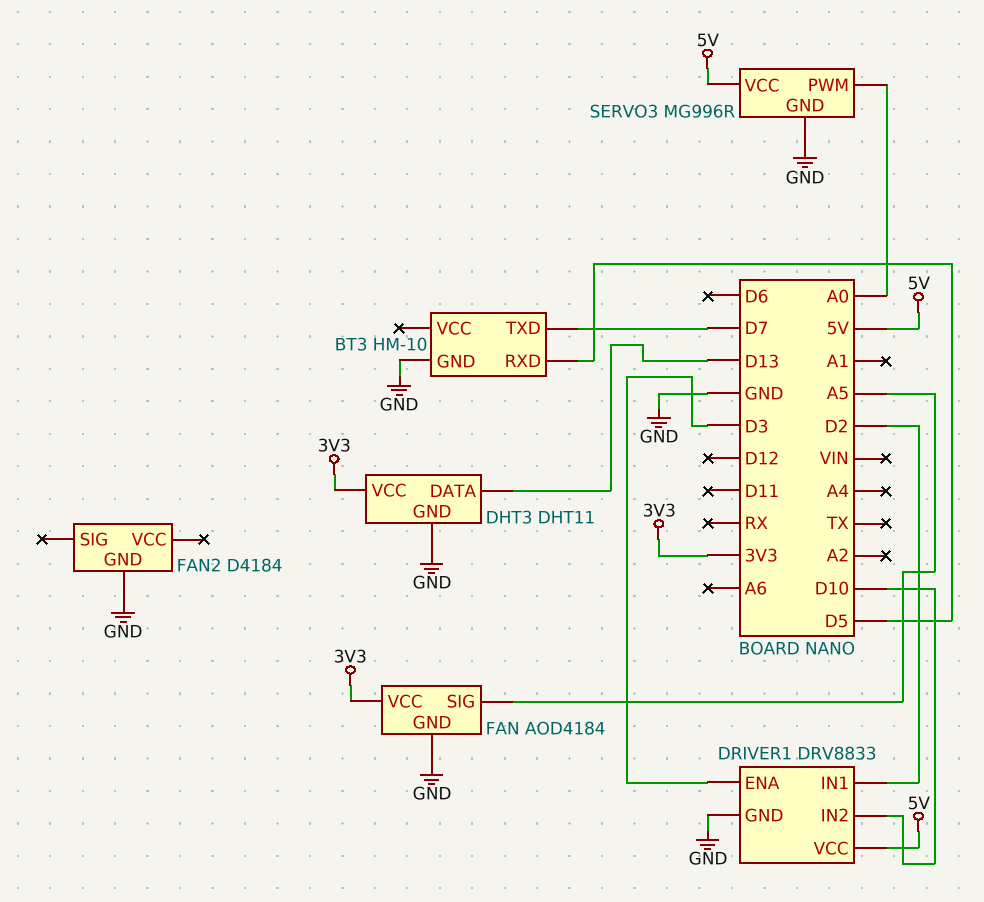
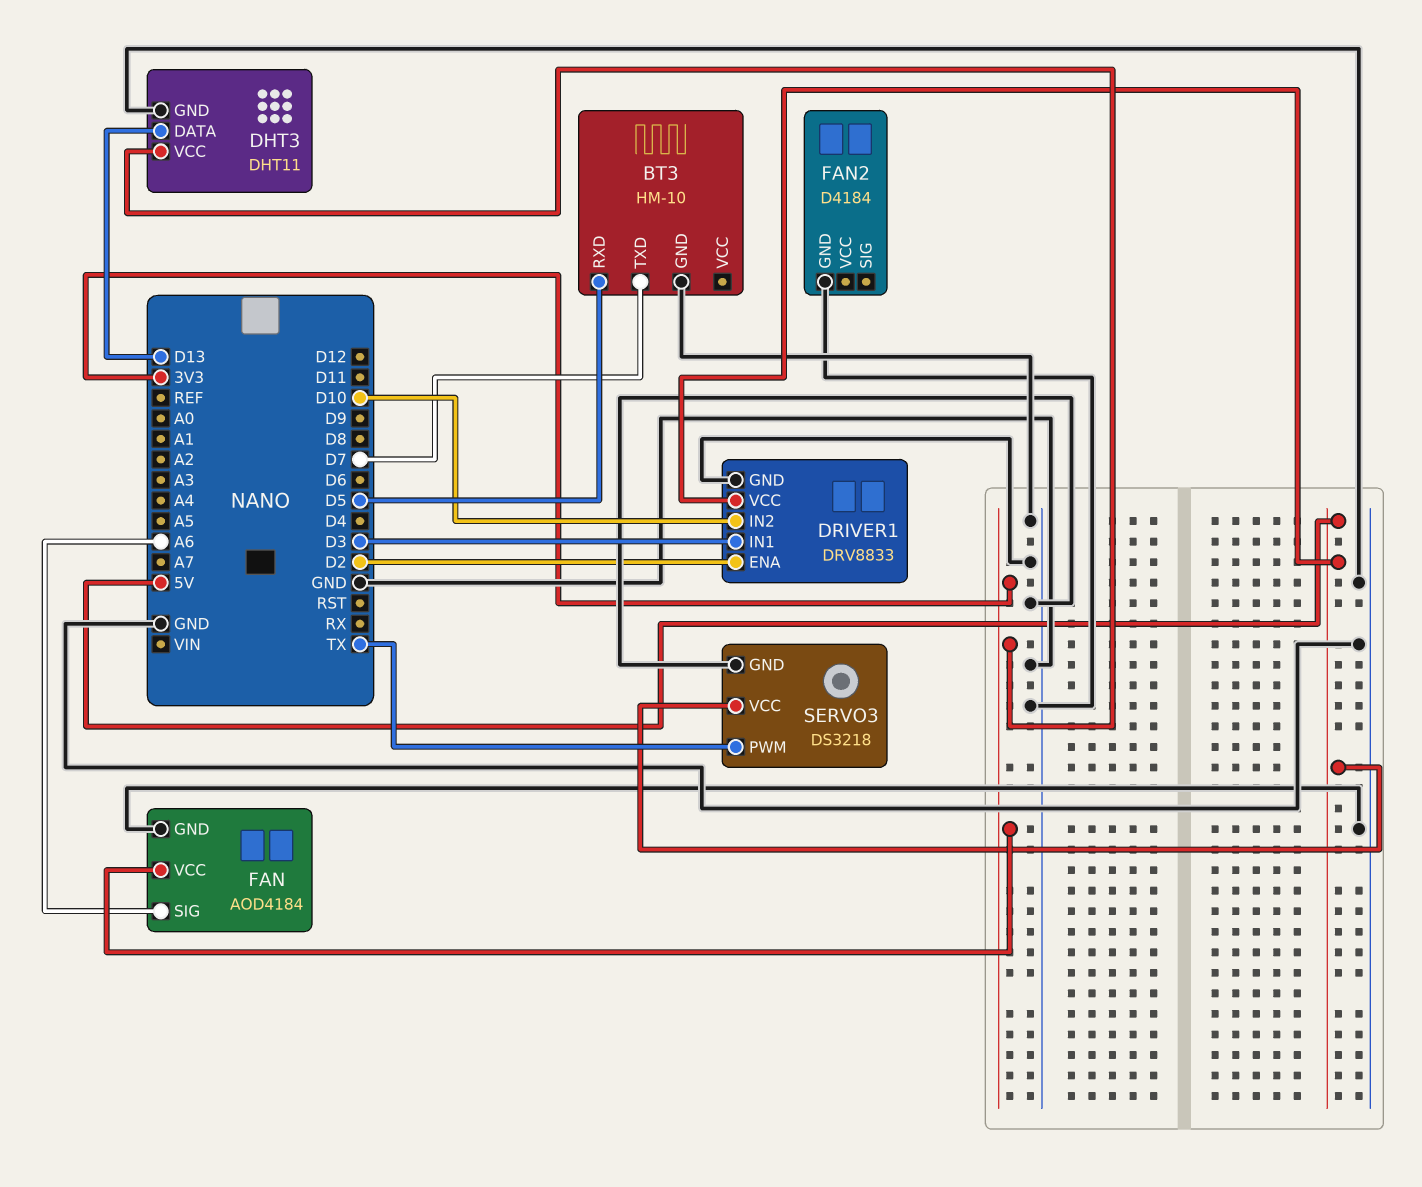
DRIVER1 pin ENA: D3 -> D2
DRIVER1 pin IN1: D2 -> D3
FAN pin SIG: A5 -> A6
SERVO3: MG996R -> DS3218
SERVO3 pin PWM: A0 -> TX

